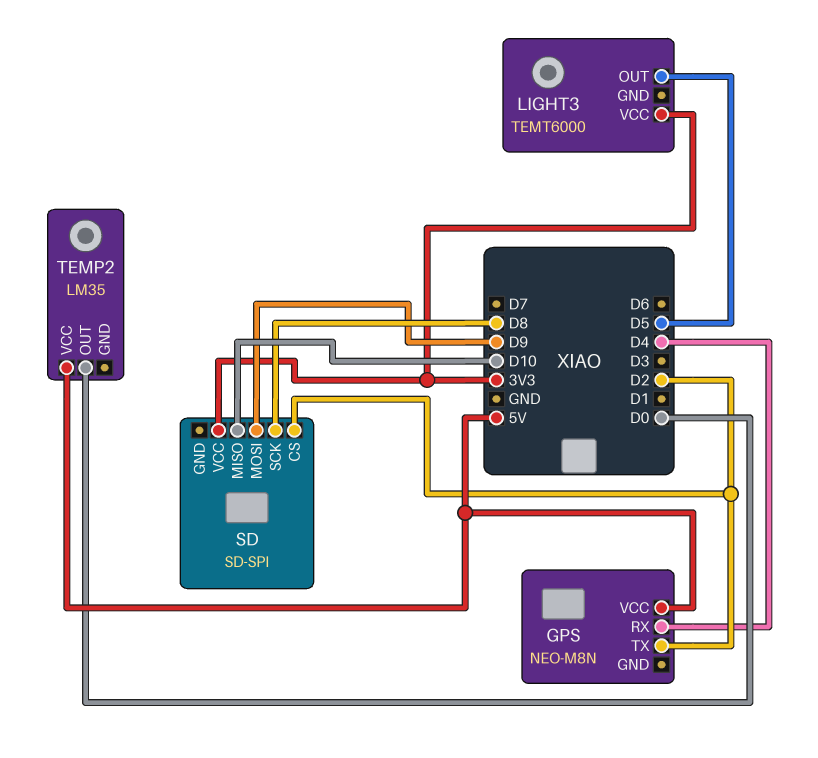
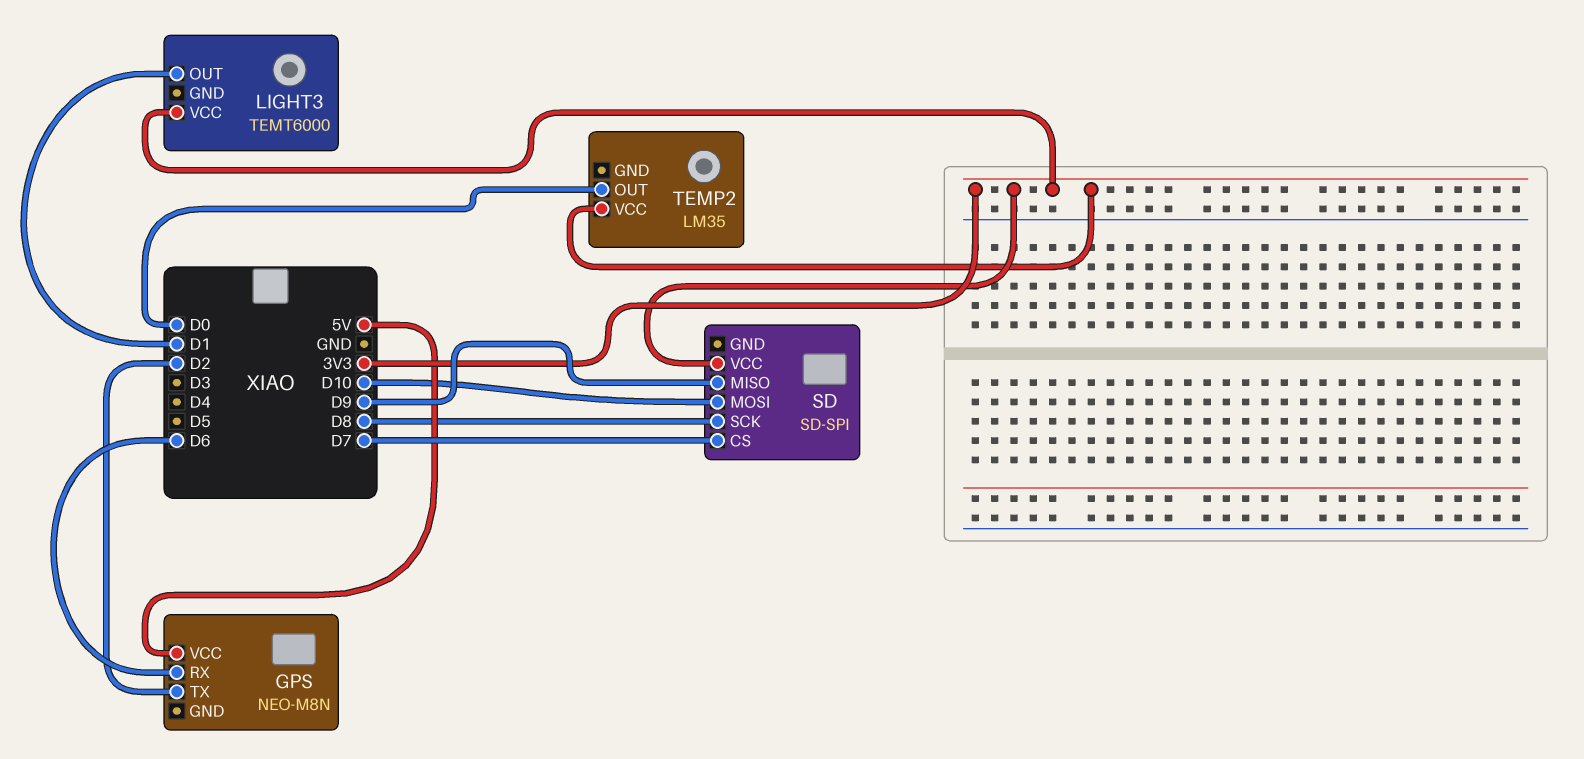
GPS pin RX: D4 -> D6
LIGHT3 pin OUT: D5 -> D1
SD pin CS: D2 -> D7
SD pin MISO: D10 -> D9
SD pin MOSI: D9 -> D10
TEMP2 pin VCC: 5V -> 3V3

